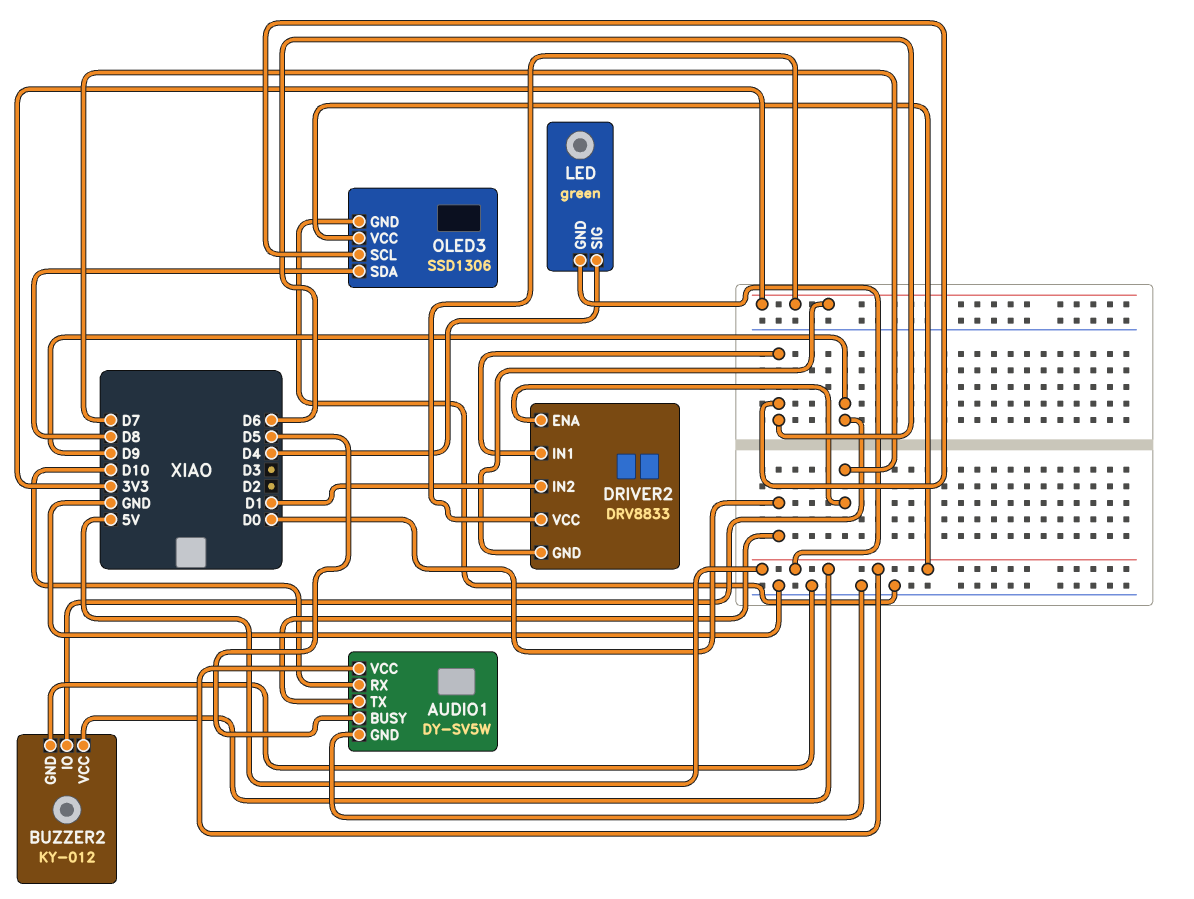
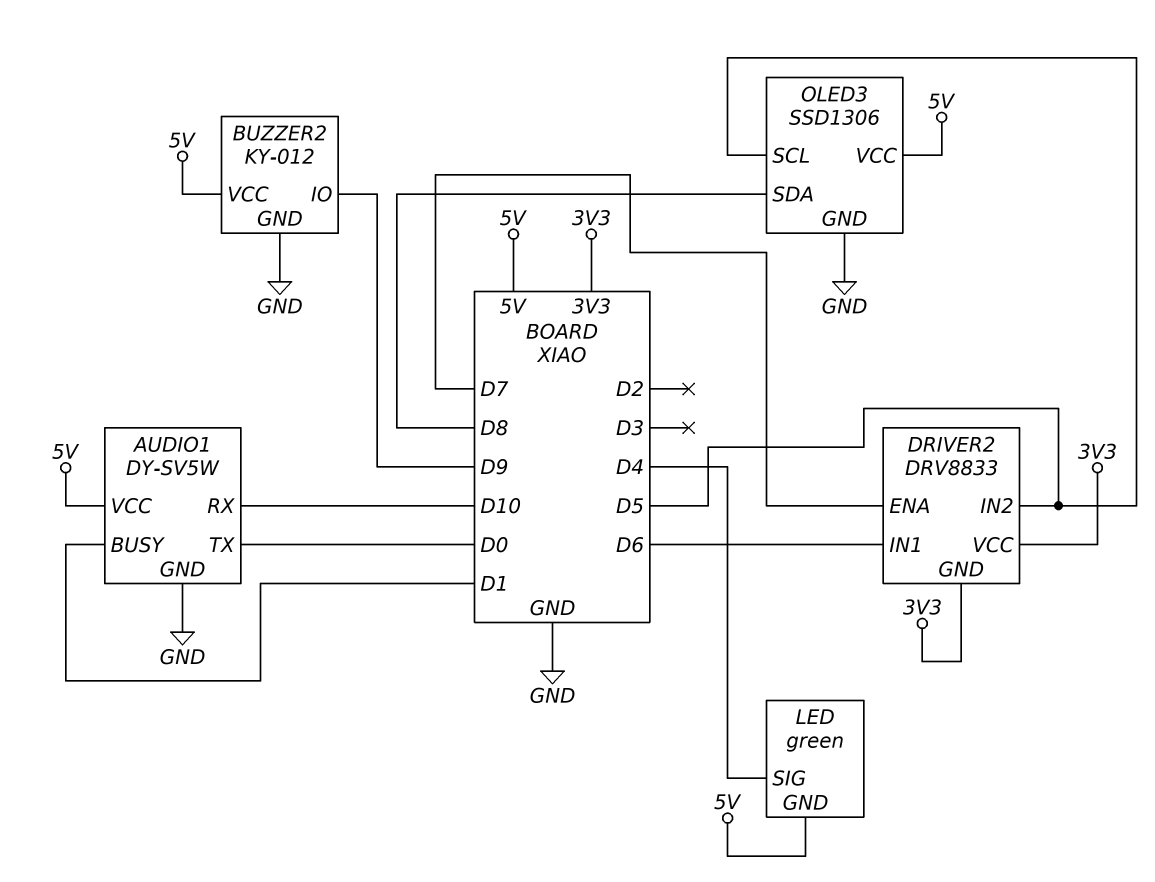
AUDIO1 pin BUSY: D5 -> D1
DRIVER2 pin IN2: D1 -> D5
OLED3 pin SCL: D6 -> D5

